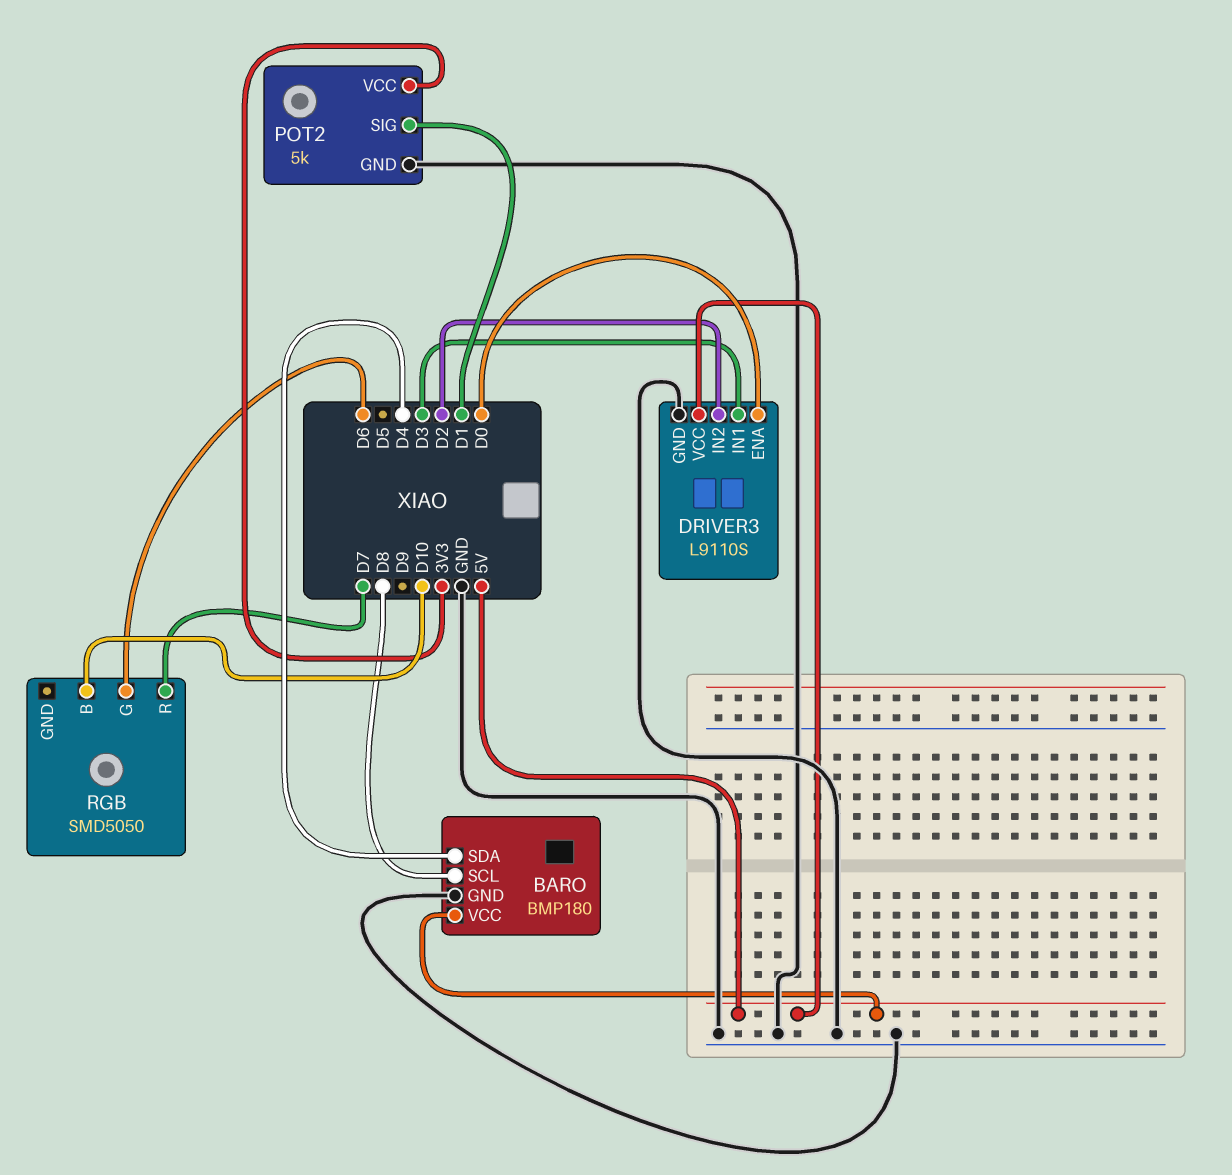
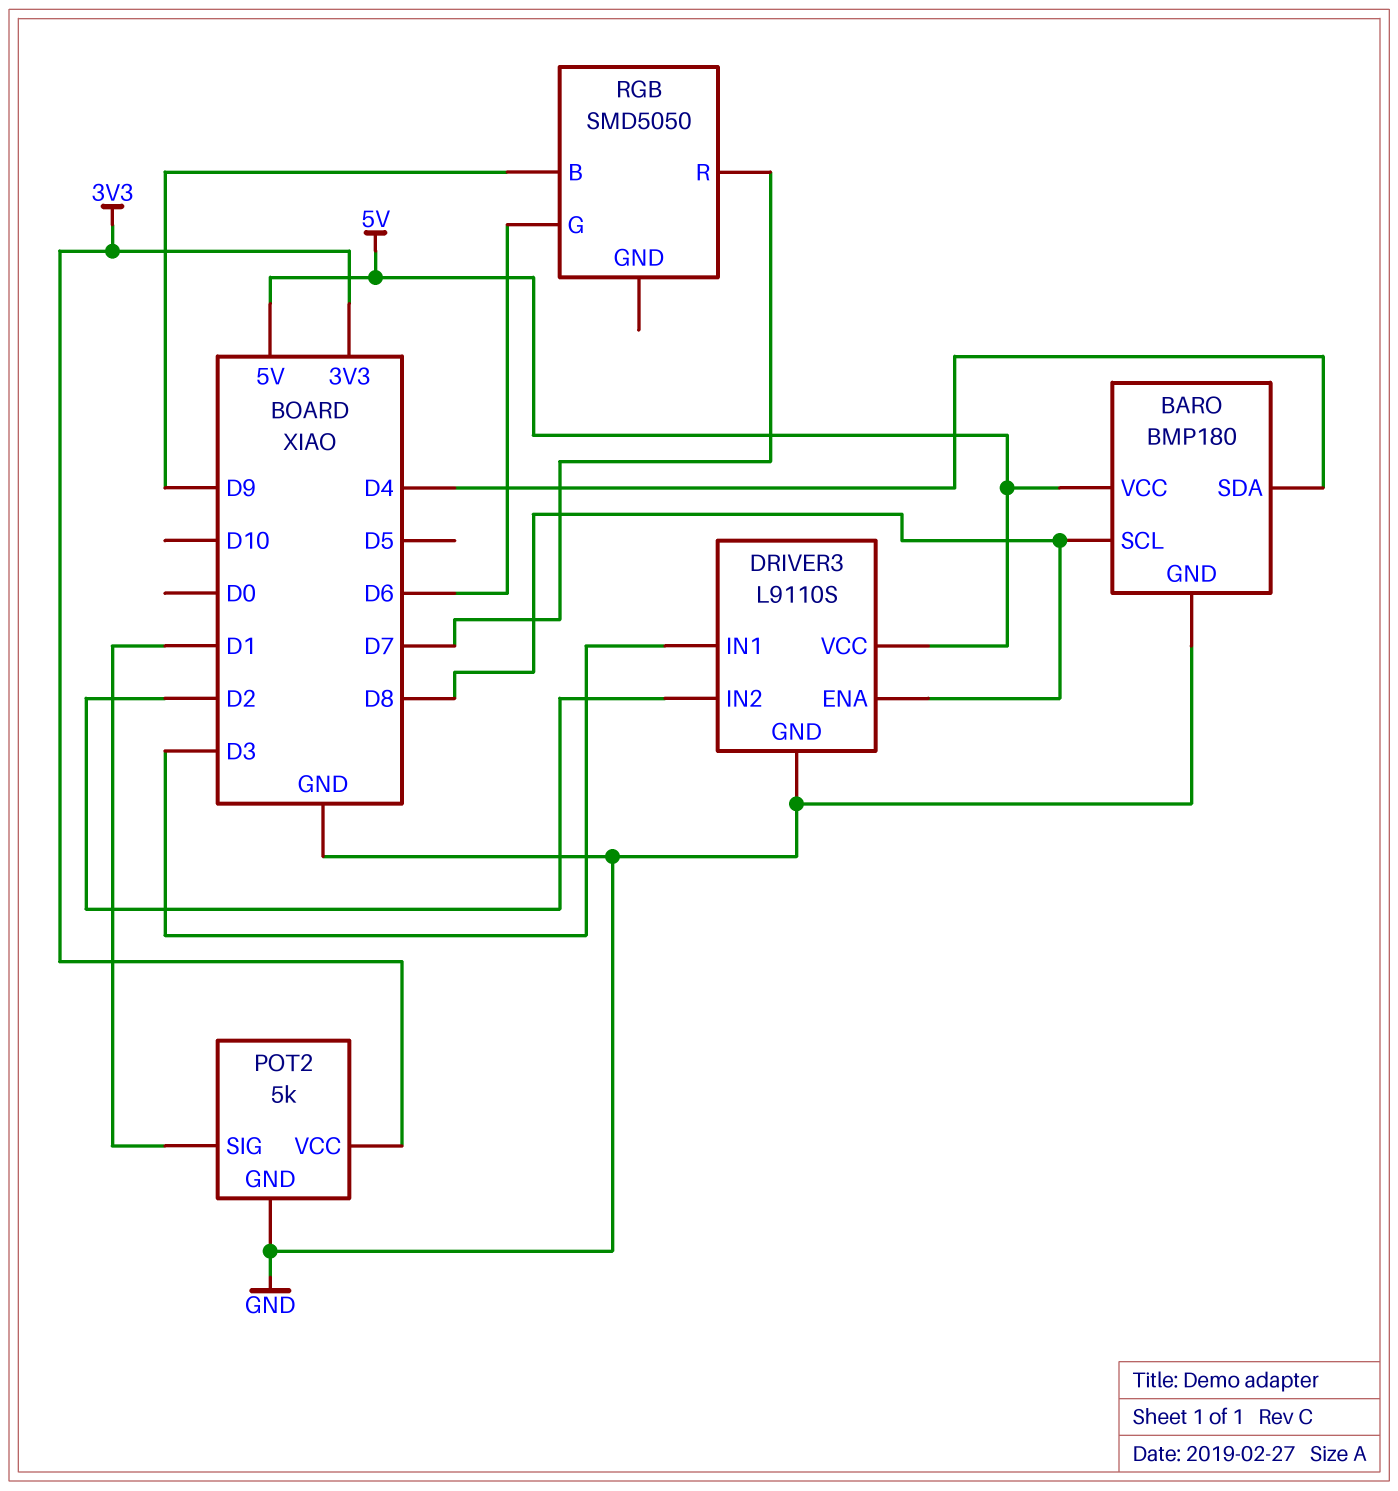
DRIVER3 pin ENA: D0 -> D8
RGB pin B: D10 -> D9

